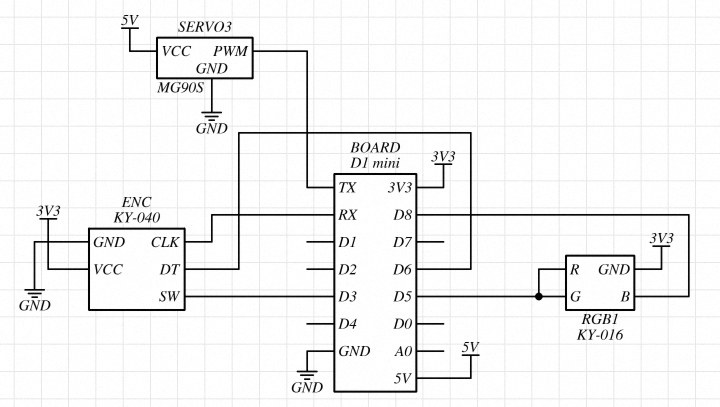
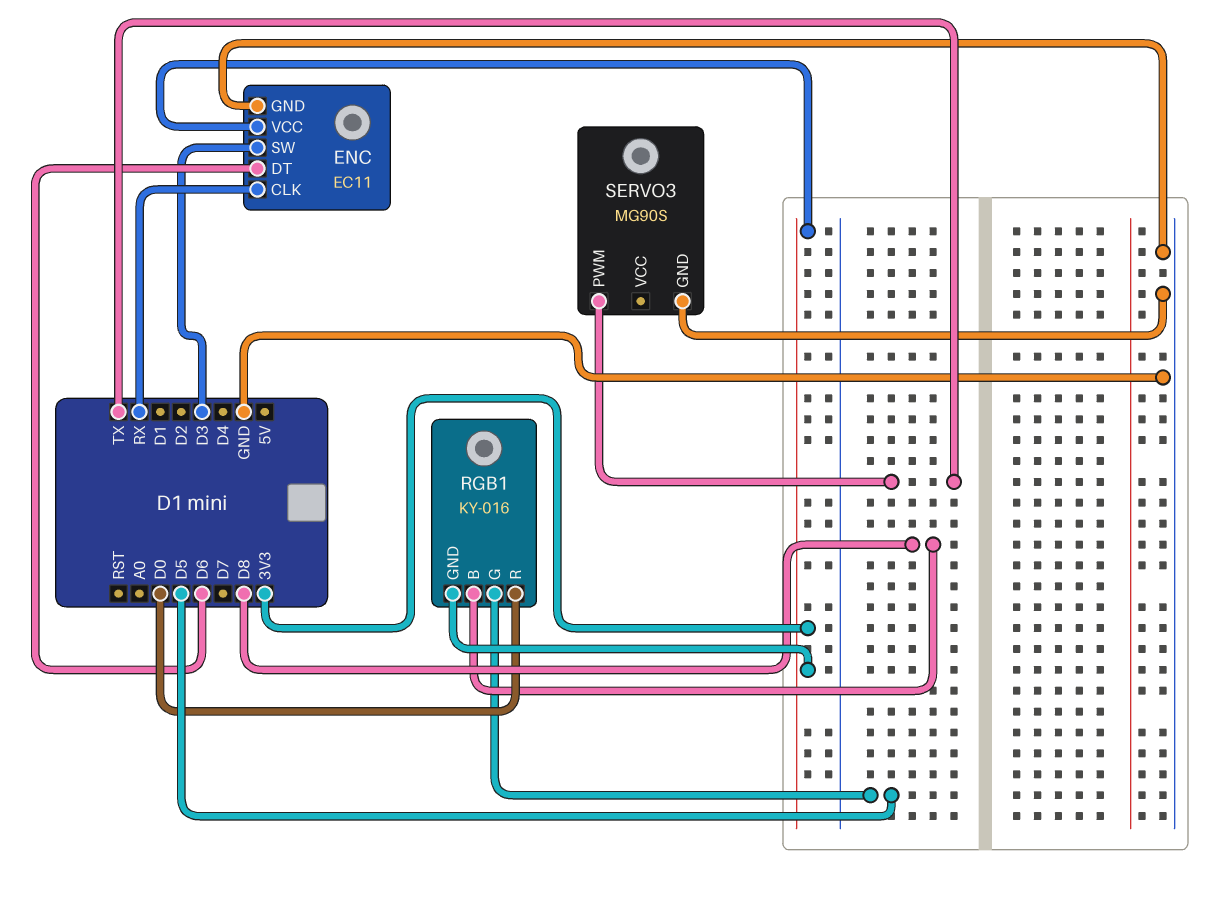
ENC: KY-040 -> EC11
RGB1 pin R: D5 -> D0
SERVO3 pin VCC: 5V -> none

